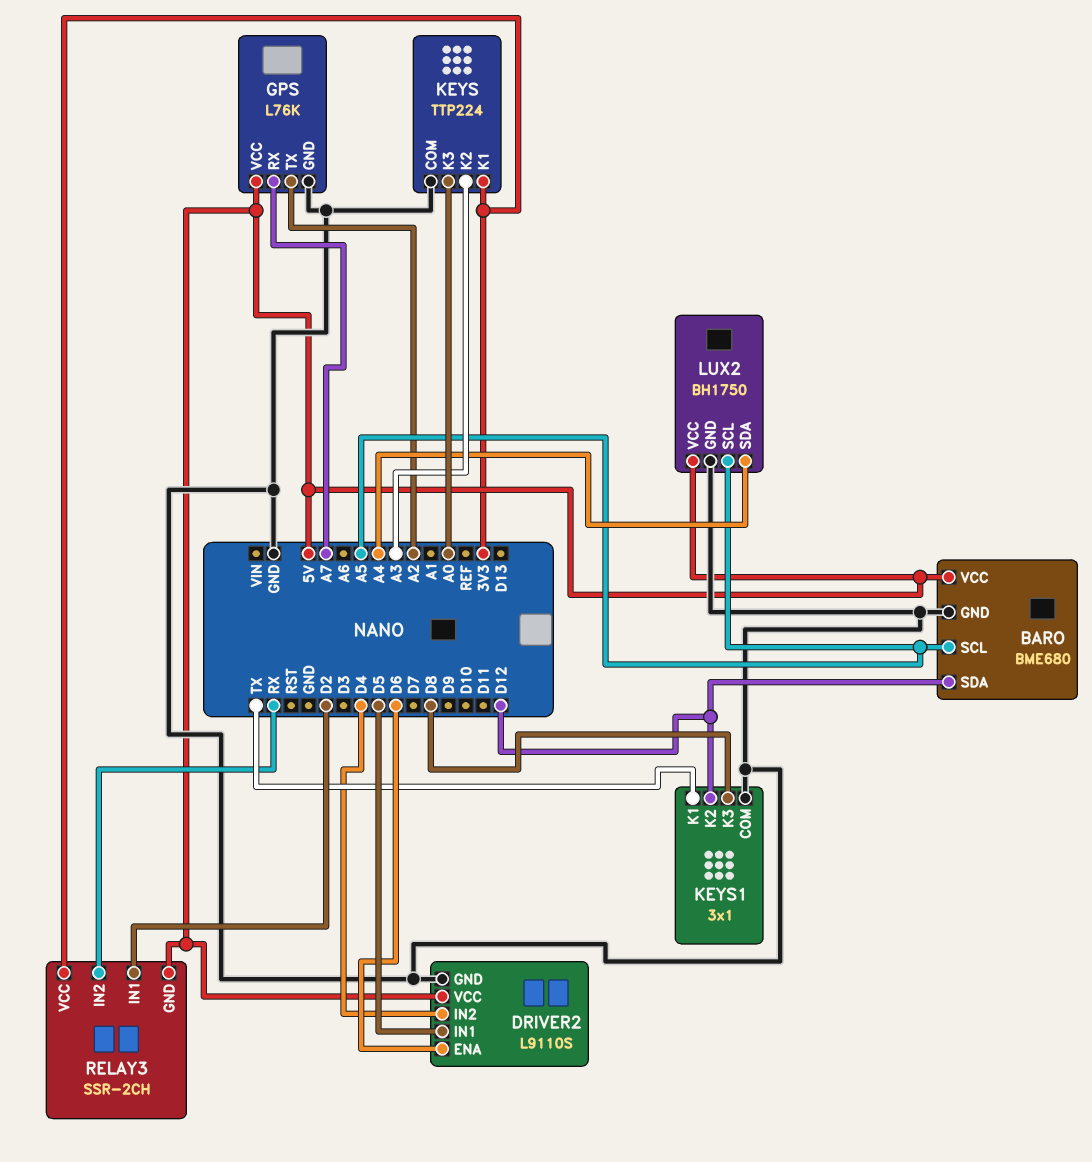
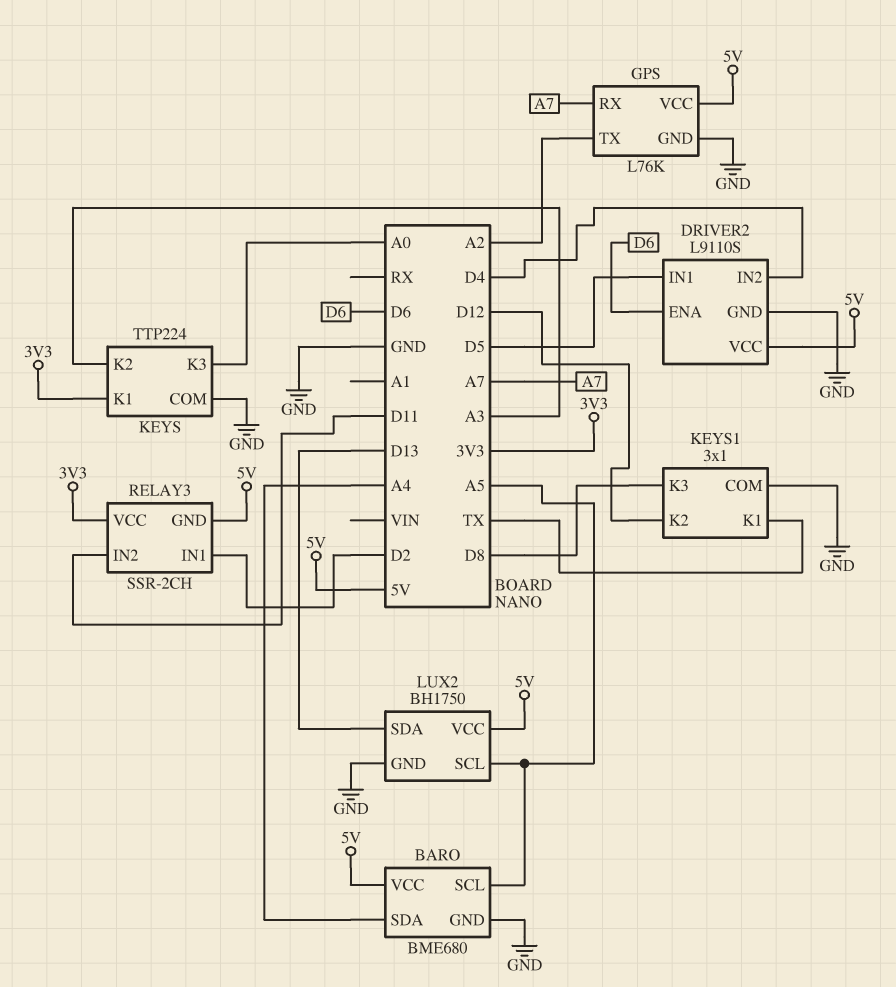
BARO pin SDA: D12 -> A4
LUX2 pin SDA: A4 -> D13
RELAY3 pin IN2: RX -> D11

